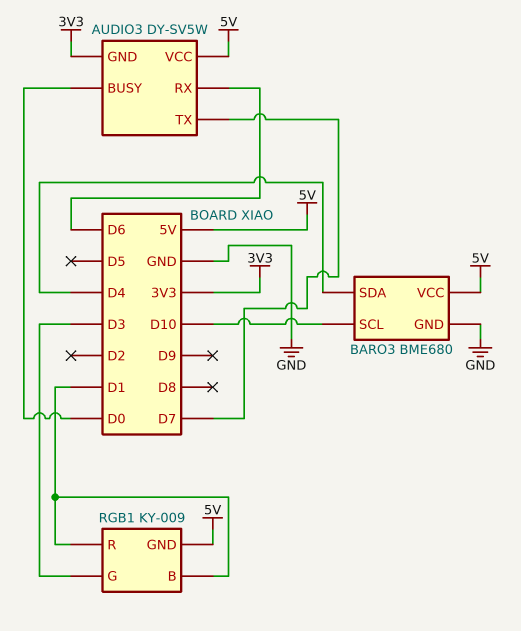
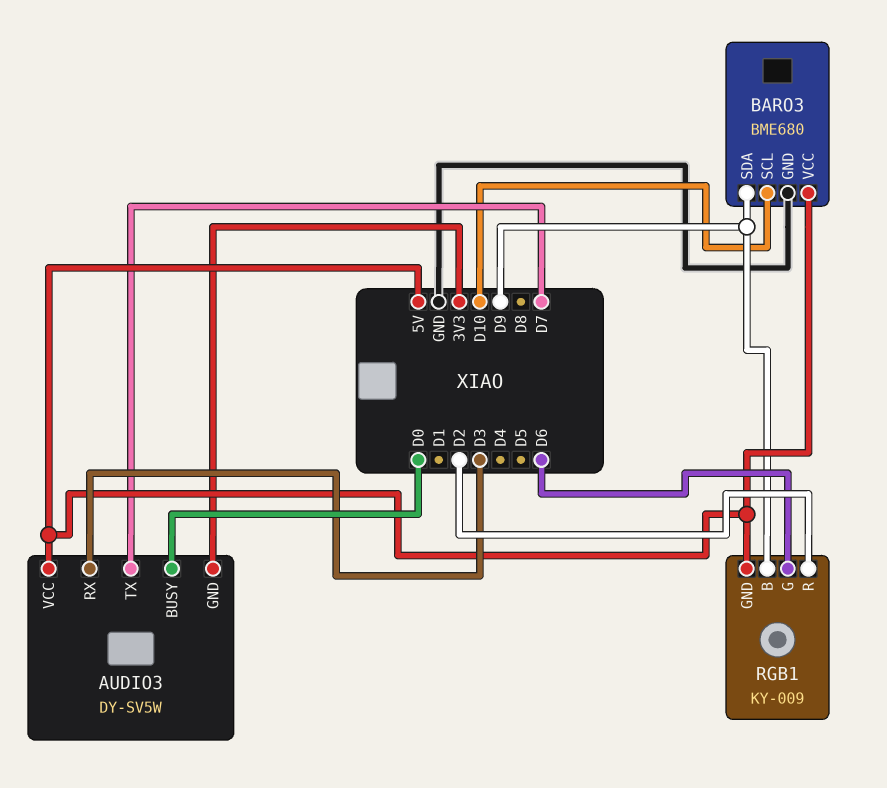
AUDIO3 pin RX: D6 -> D3
BARO3 pin SDA: D4 -> D9
RGB1 pin B: D1 -> D9
RGB1 pin G: D3 -> D6
RGB1 pin R: D1 -> D2

